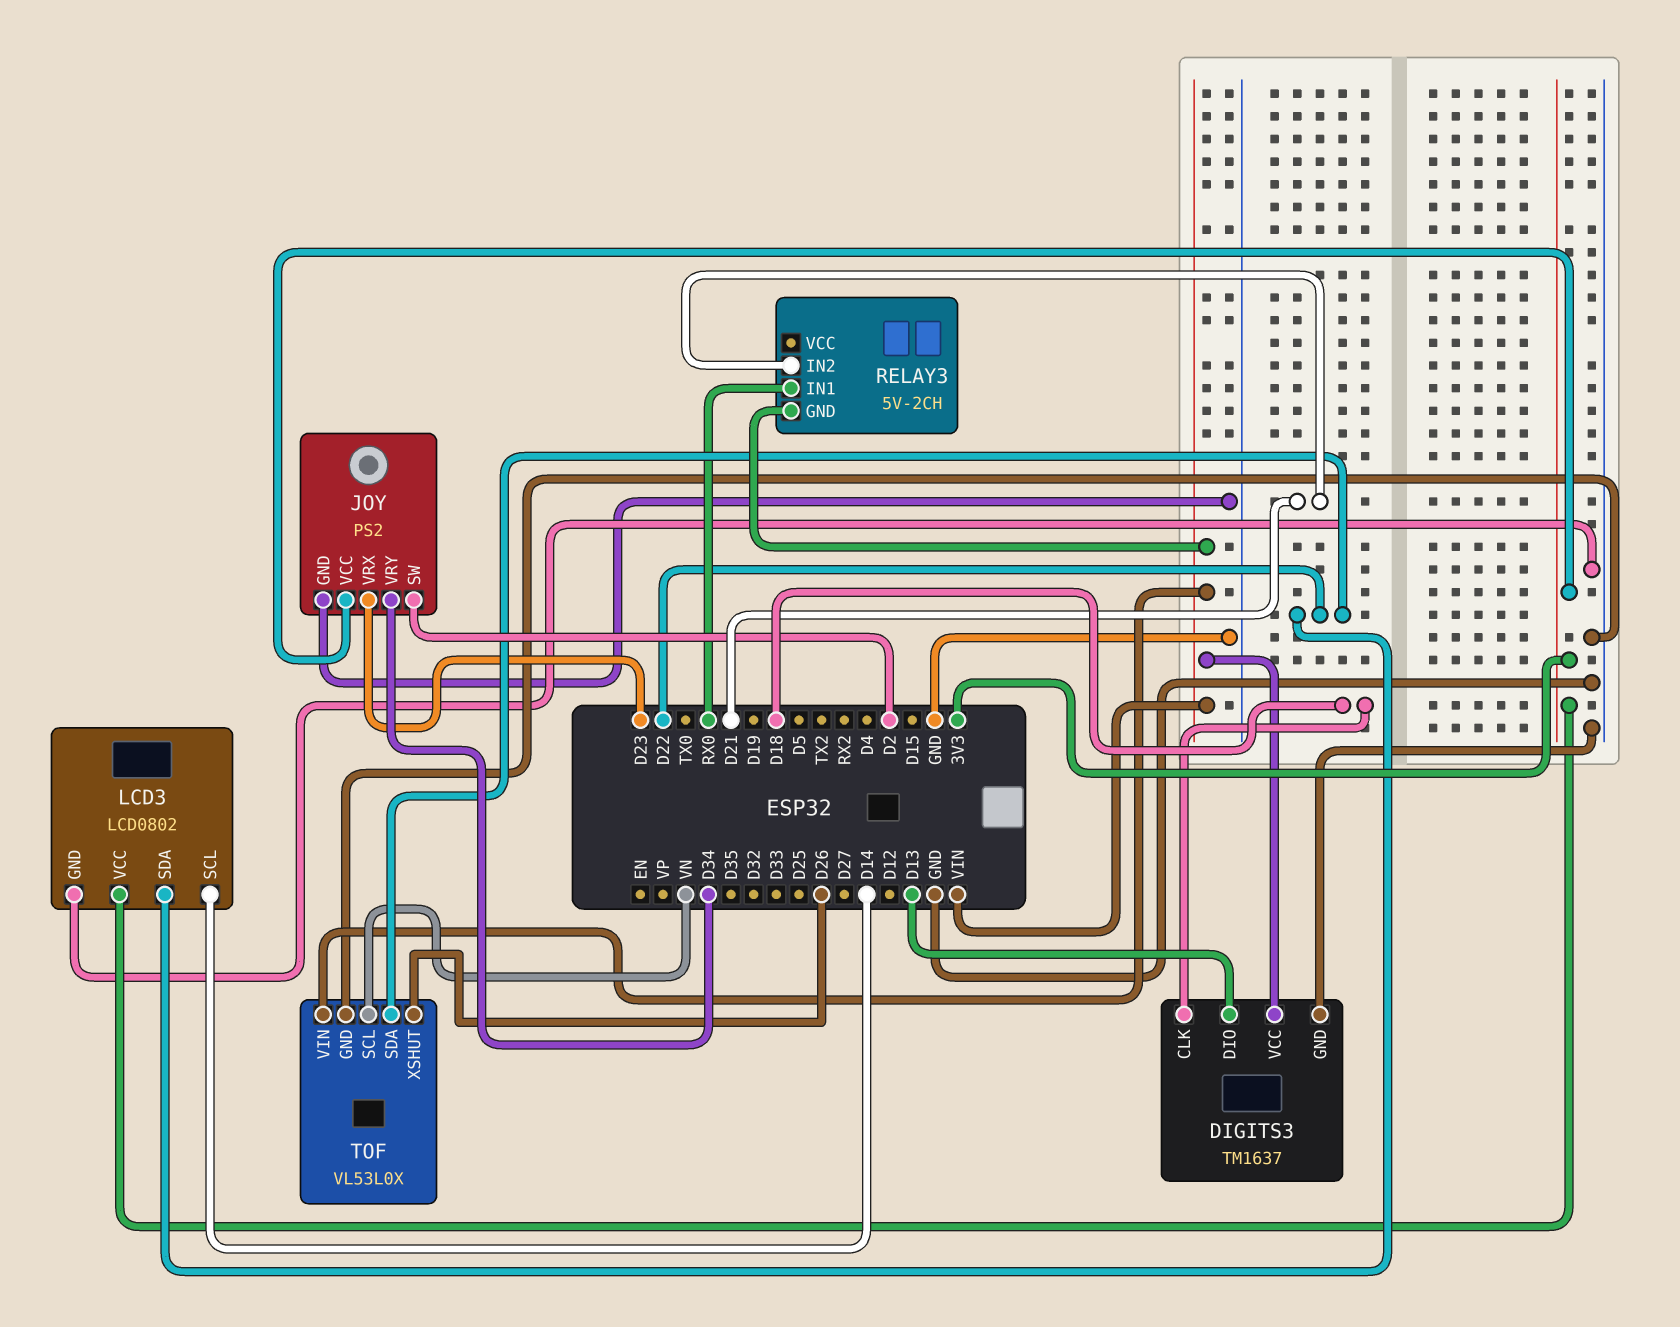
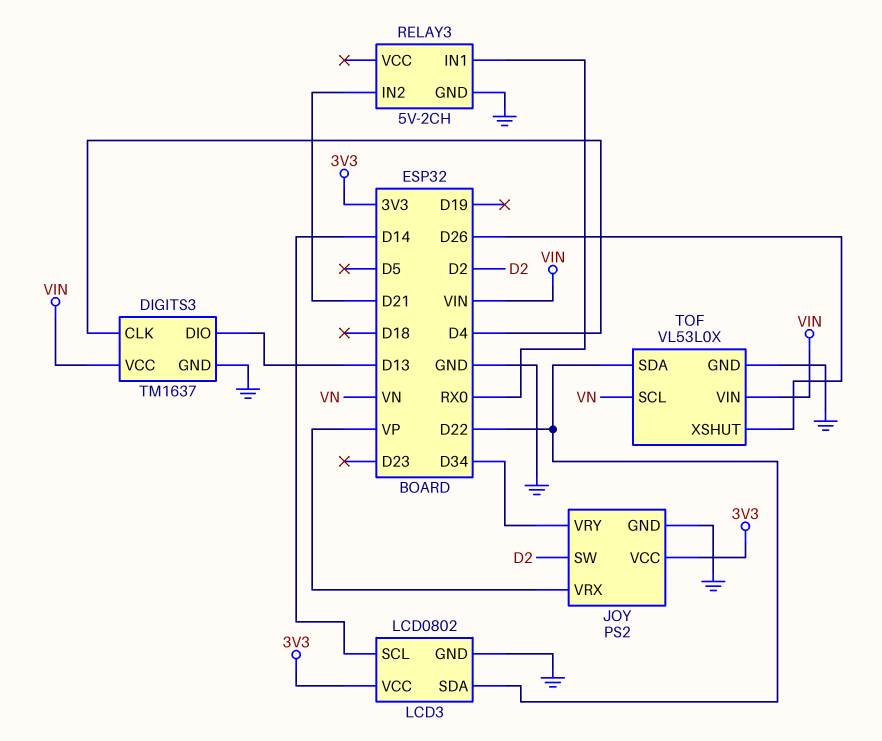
DIGITS3 pin CLK: D18 -> D4
JOY pin VRX: D23 -> VP
RELAY3 pin GND: VIN -> GND

